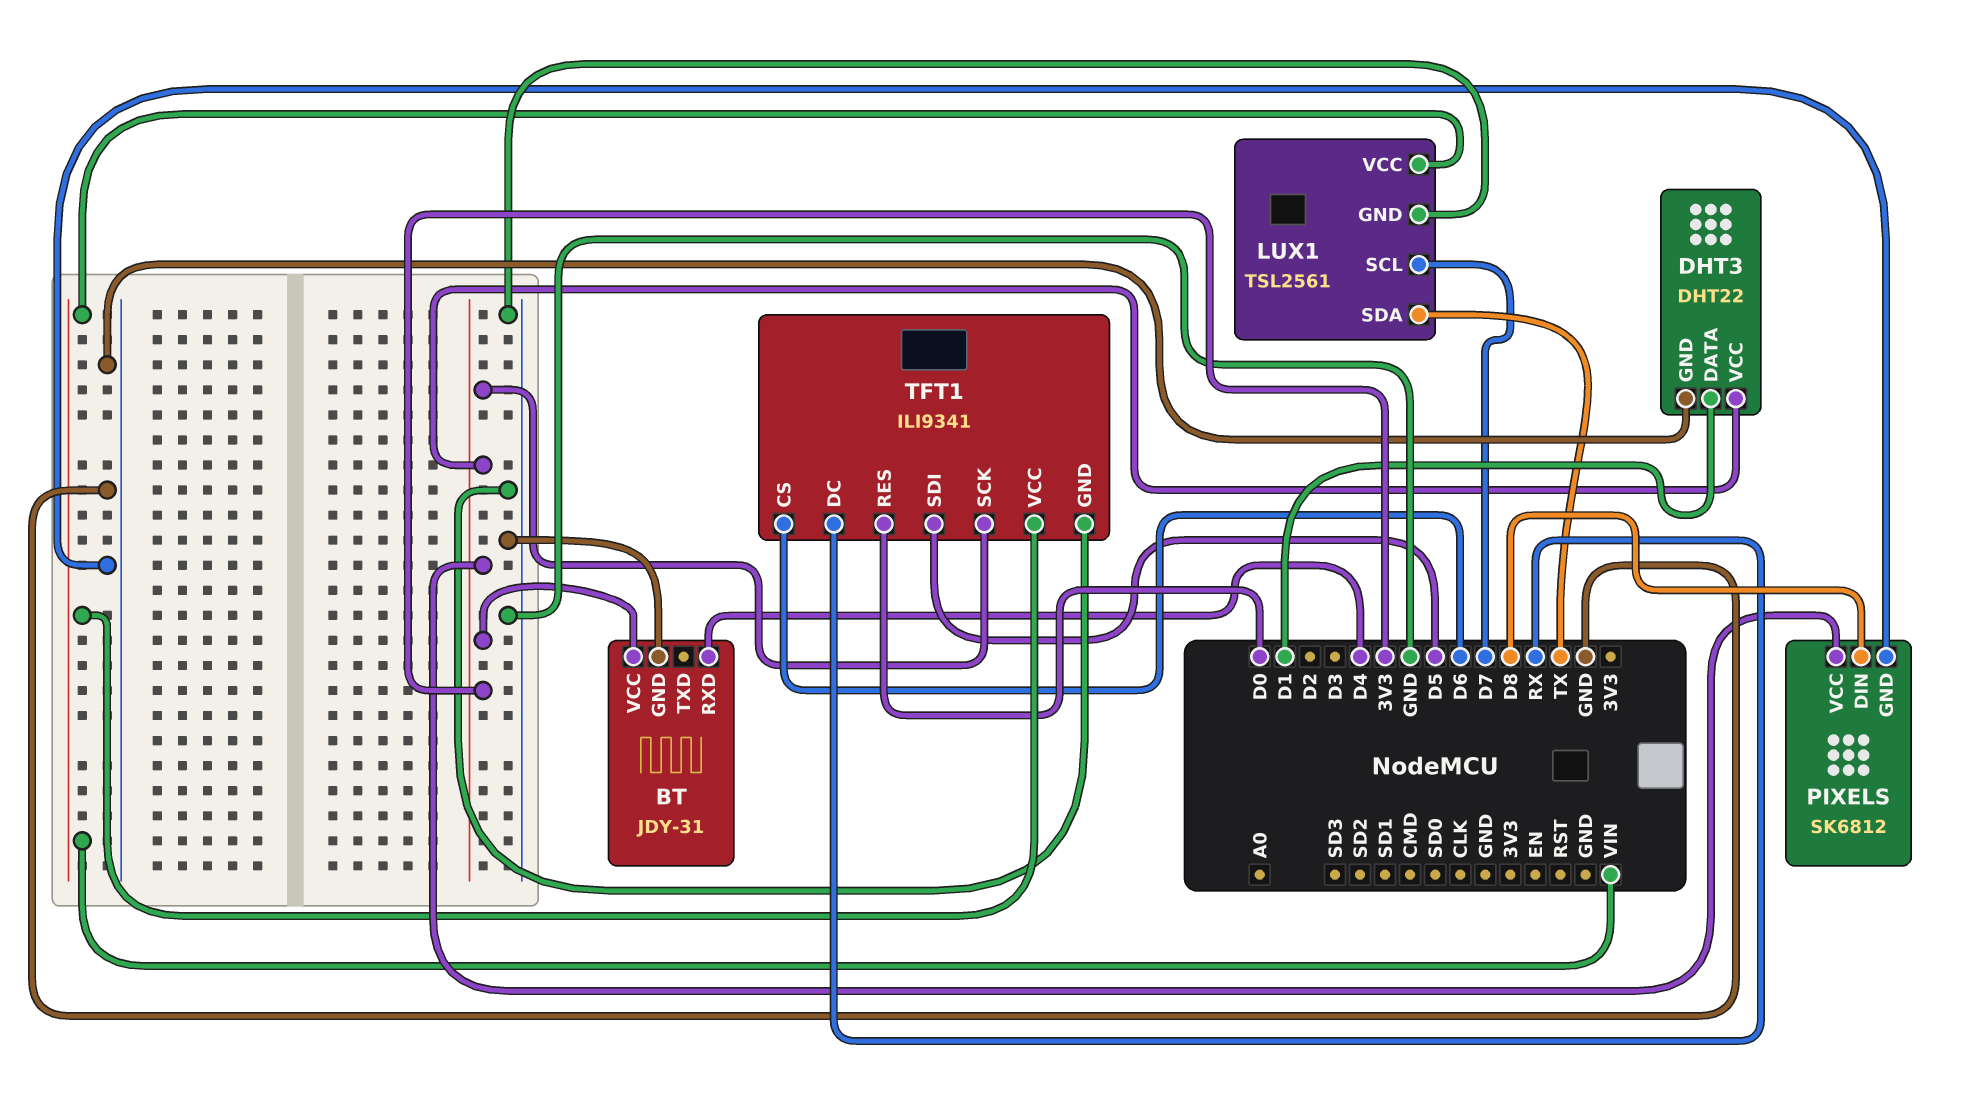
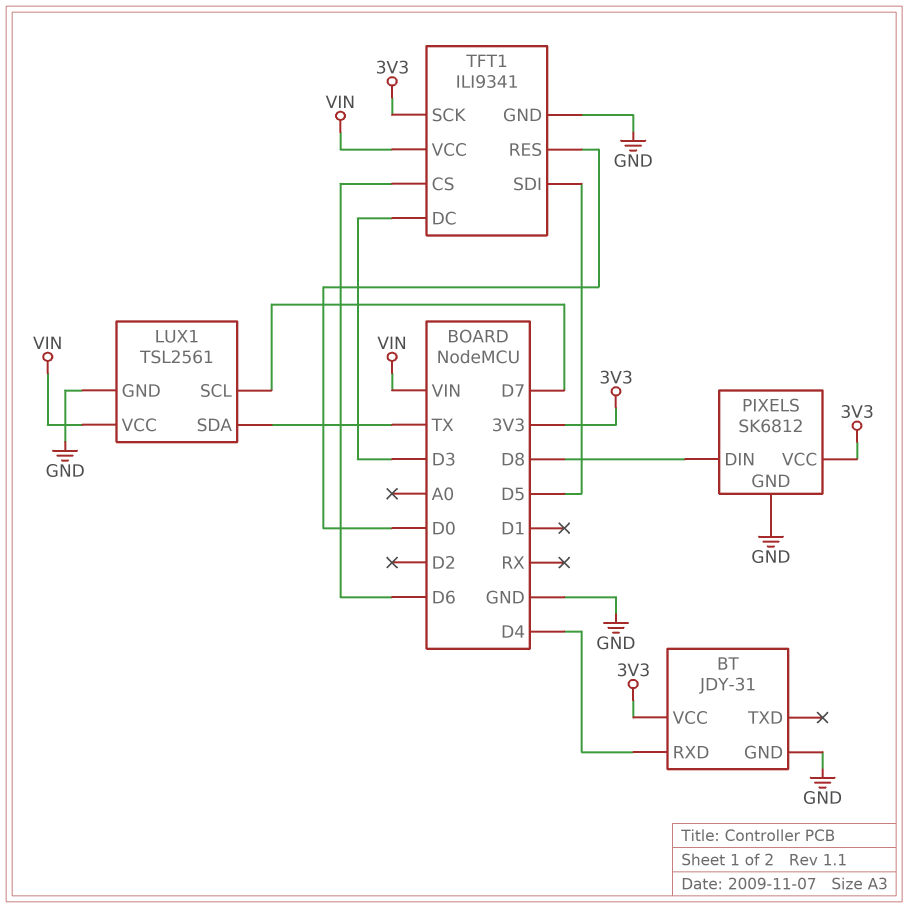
DHT3: DHT22 -> none
DHT3 pin DATA: D1 -> none
DHT3 pin GND: GND -> none
DHT3 pin VCC: 3V3 -> none
TFT1 pin DC: RX -> D3

